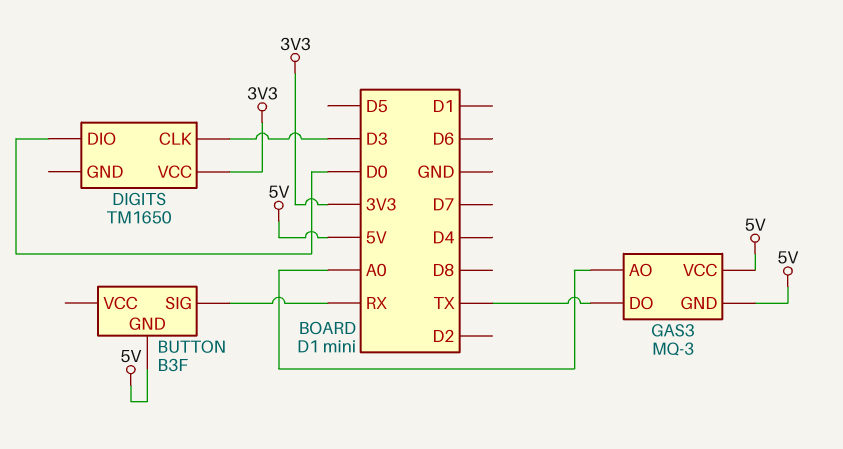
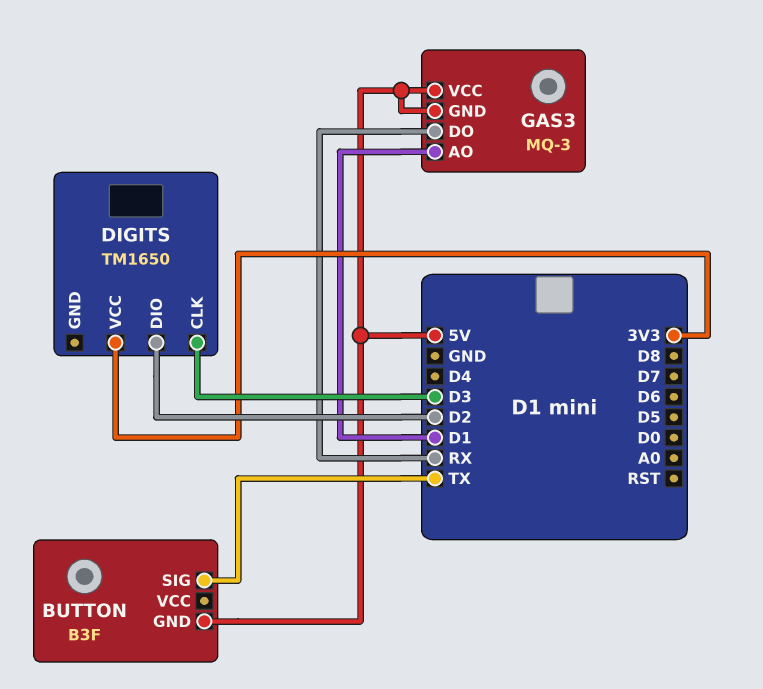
BUTTON pin SIG: RX -> TX
DIGITS pin DIO: D0 -> D2
GAS3 pin AO: A0 -> D1
GAS3 pin DO: TX -> RX

